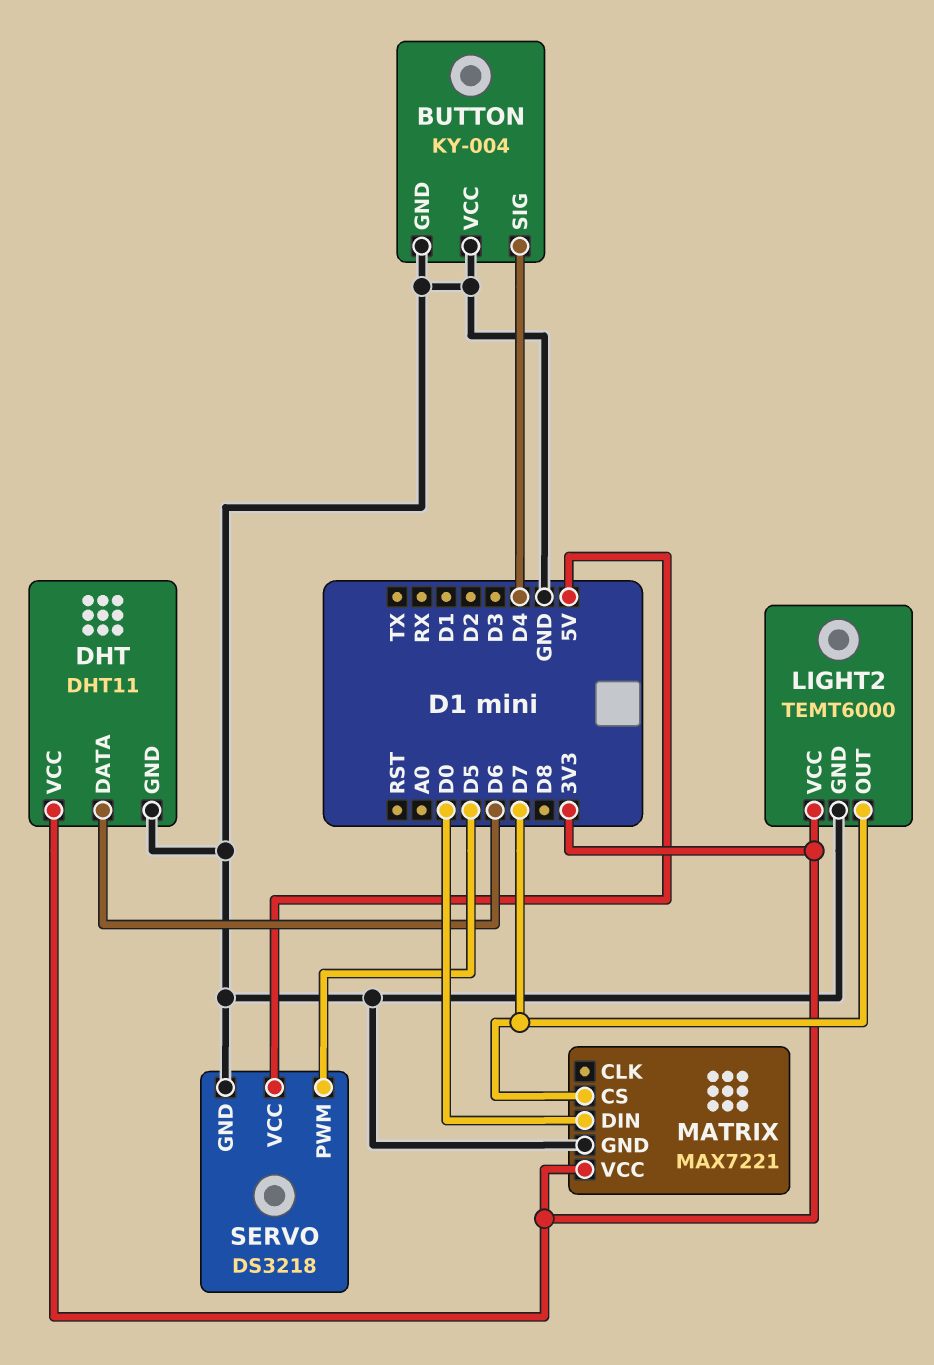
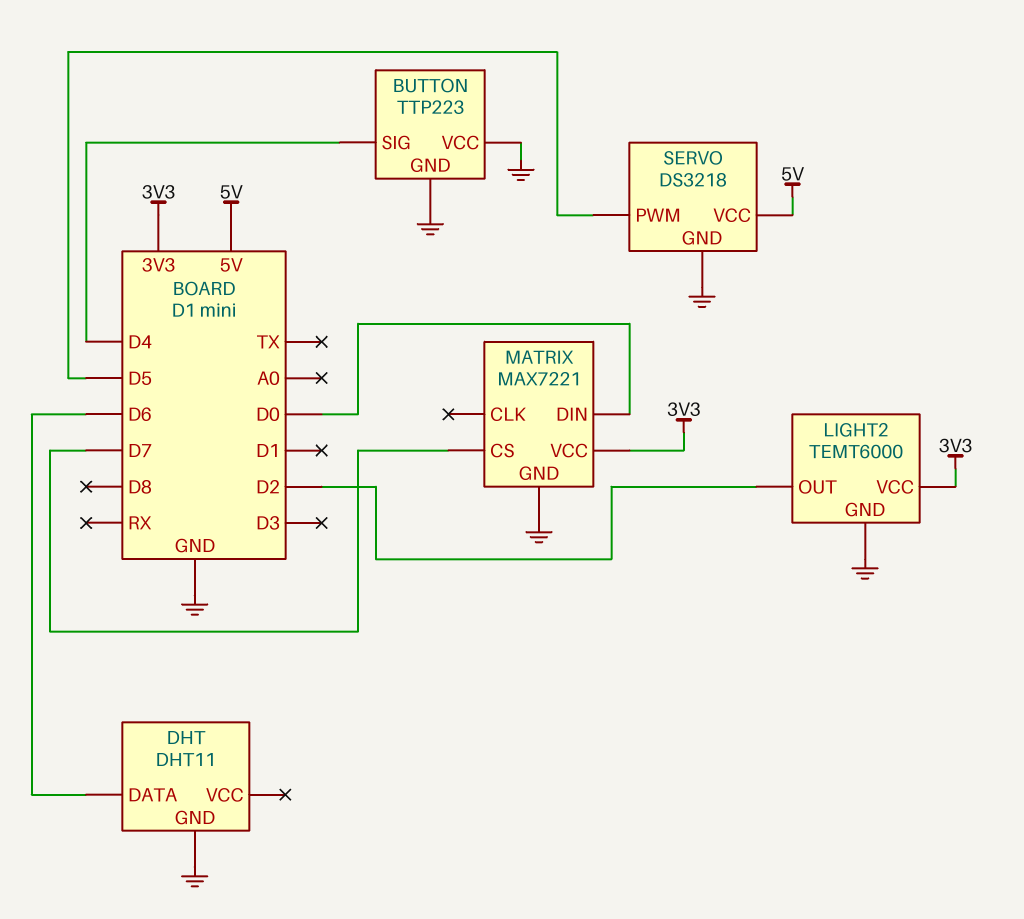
BUTTON: KY-004 -> TTP223
DHT pin VCC: 3V3 -> none
LIGHT2 pin OUT: D7 -> D2

